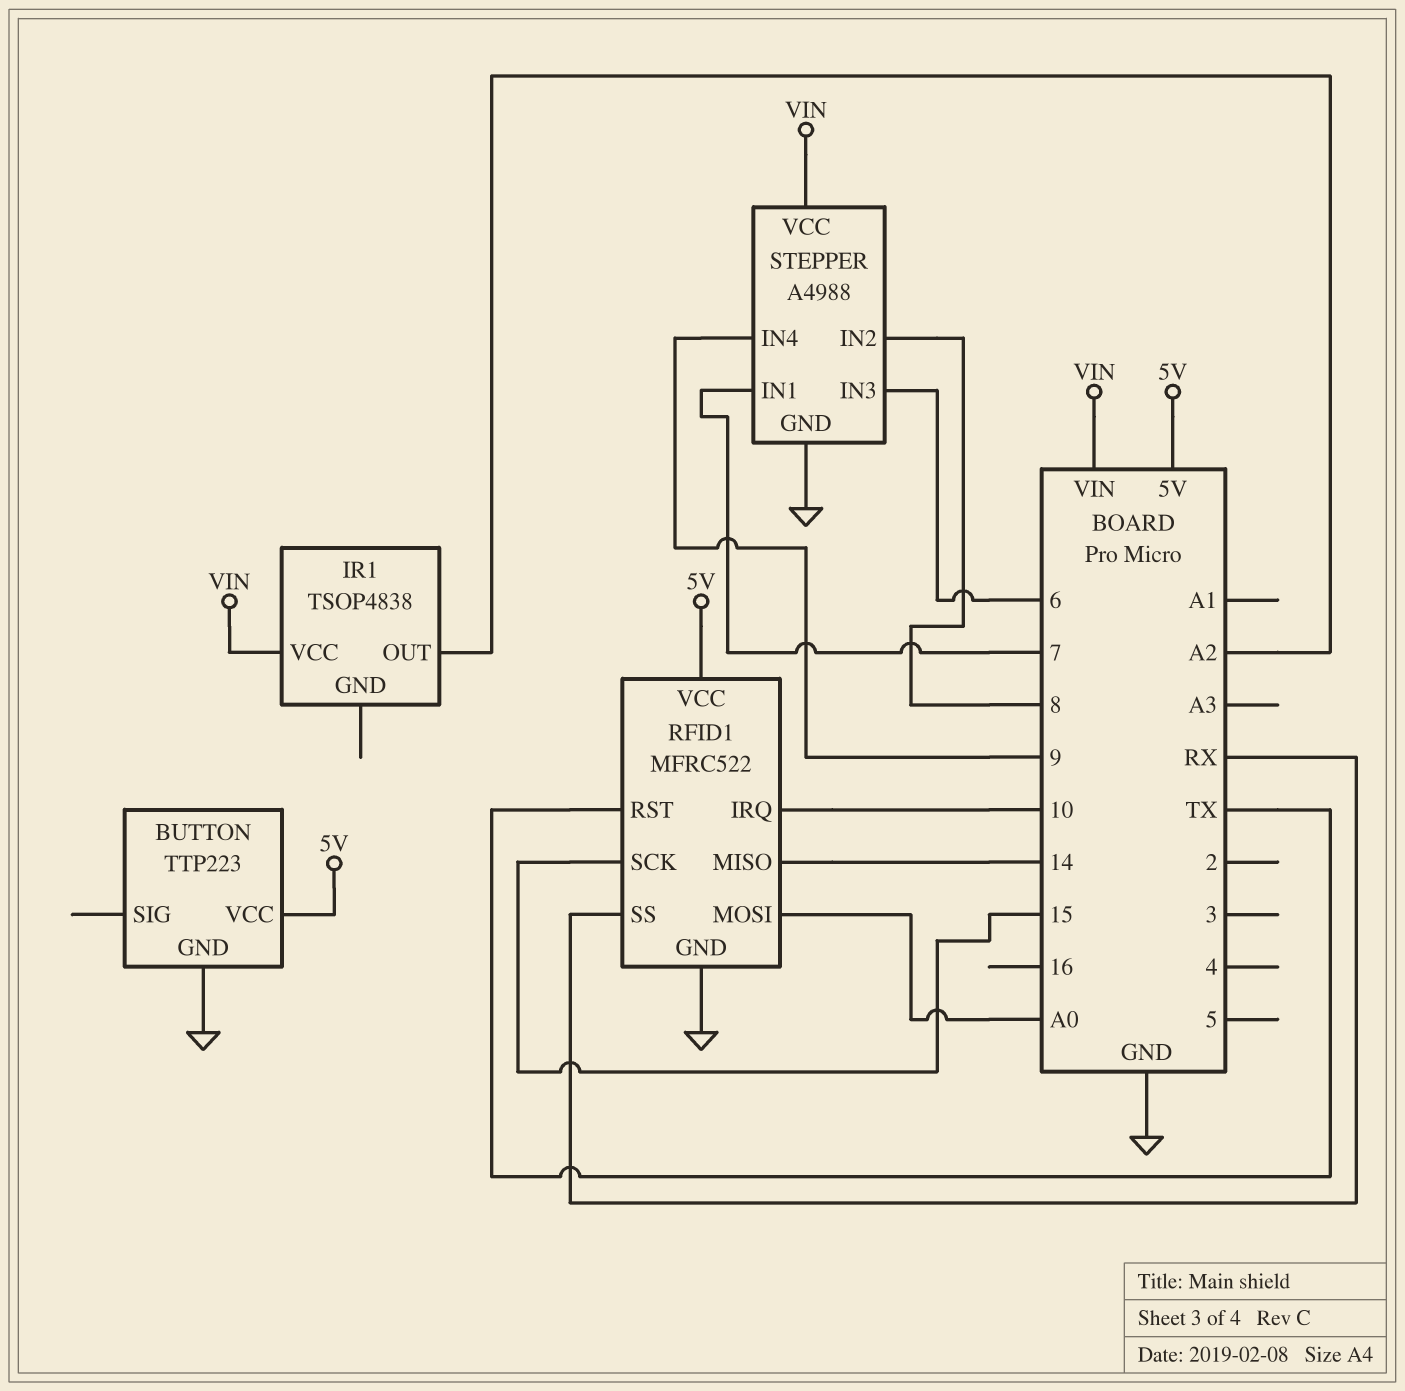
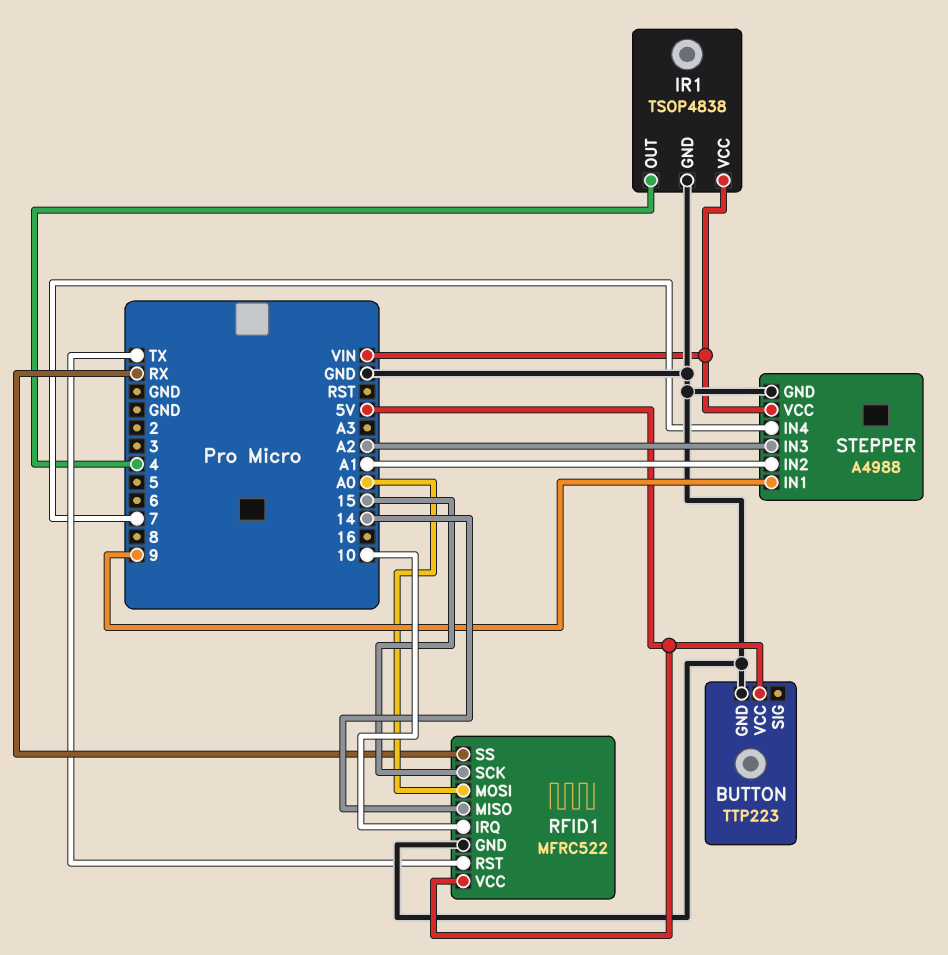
IR1 pin GND: none -> GND
IR1 pin OUT: A2 -> 4
STEPPER pin IN1: 7 -> 9
STEPPER pin IN2: 8 -> A1
STEPPER pin IN3: 6 -> A2
STEPPER pin IN4: 9 -> 7

